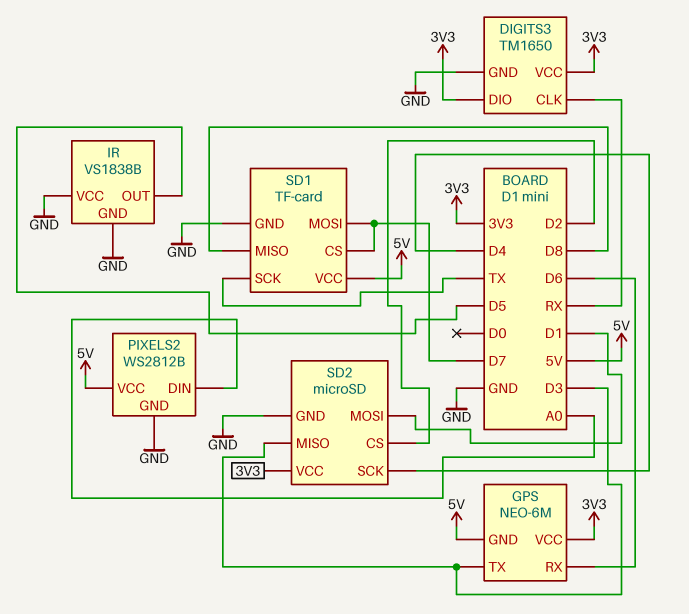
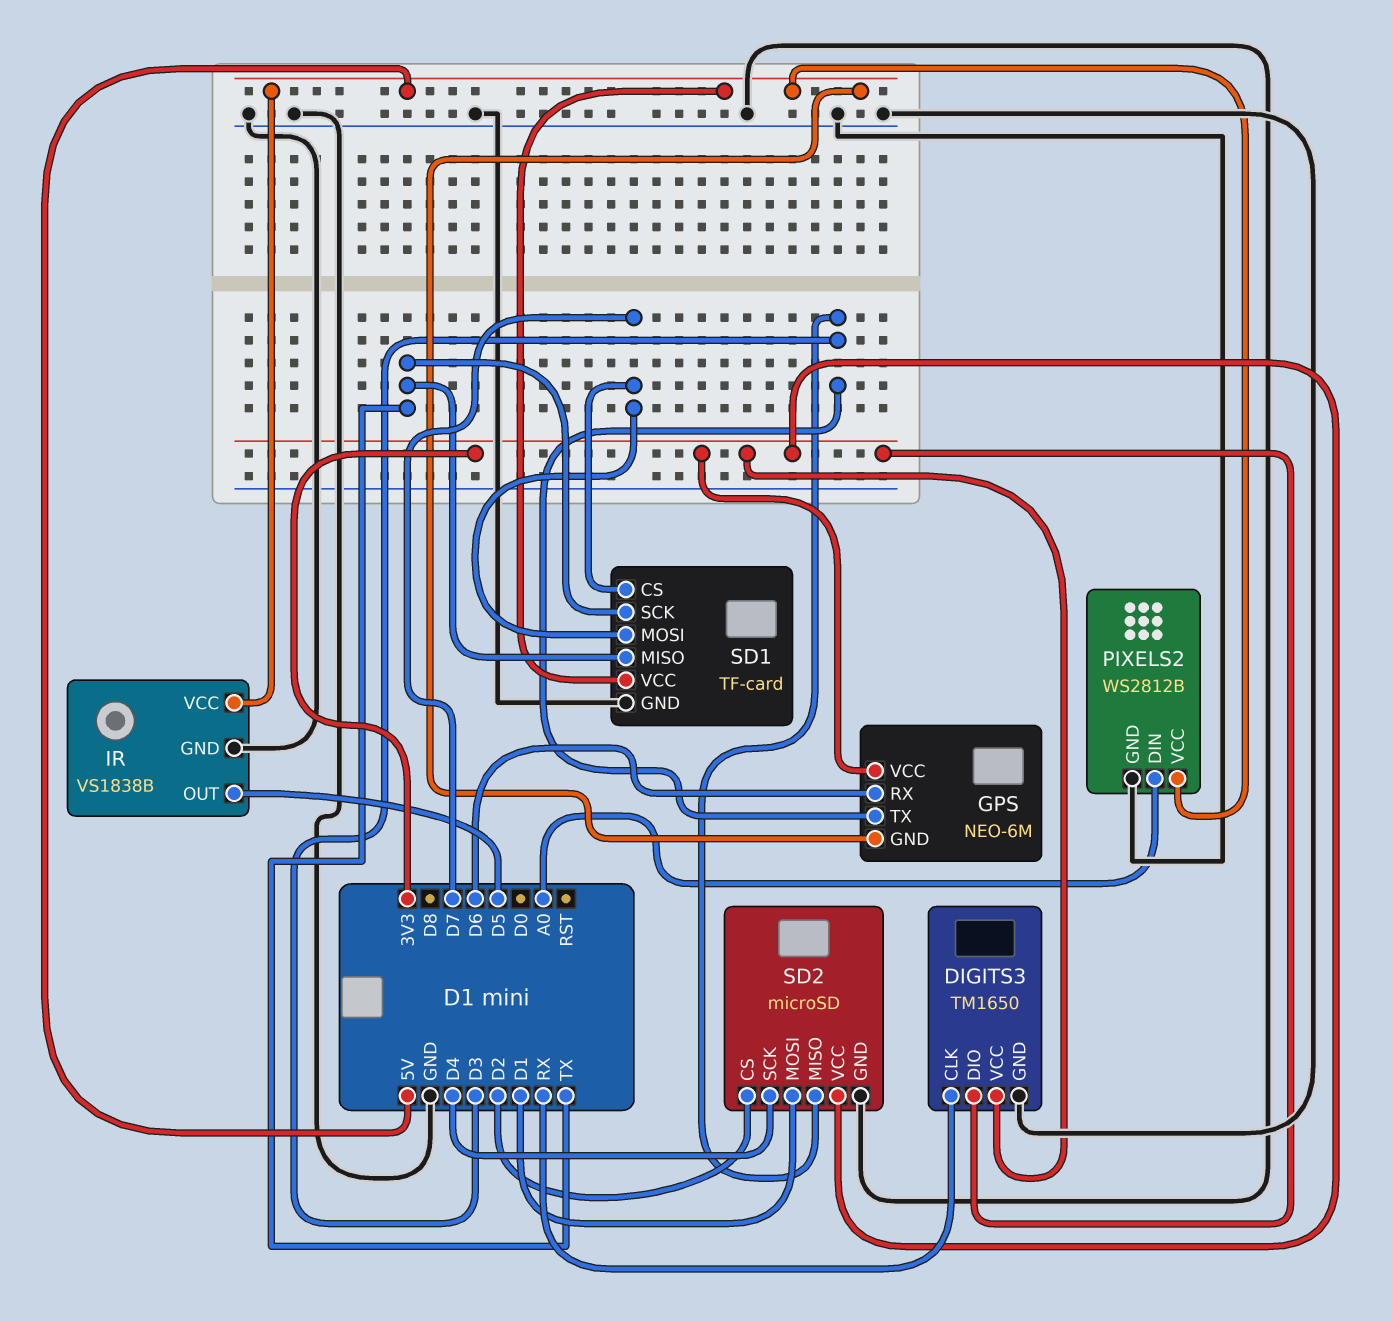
IR pin VCC: GND -> 5V
SD1 pin MISO: D8 -> TX

